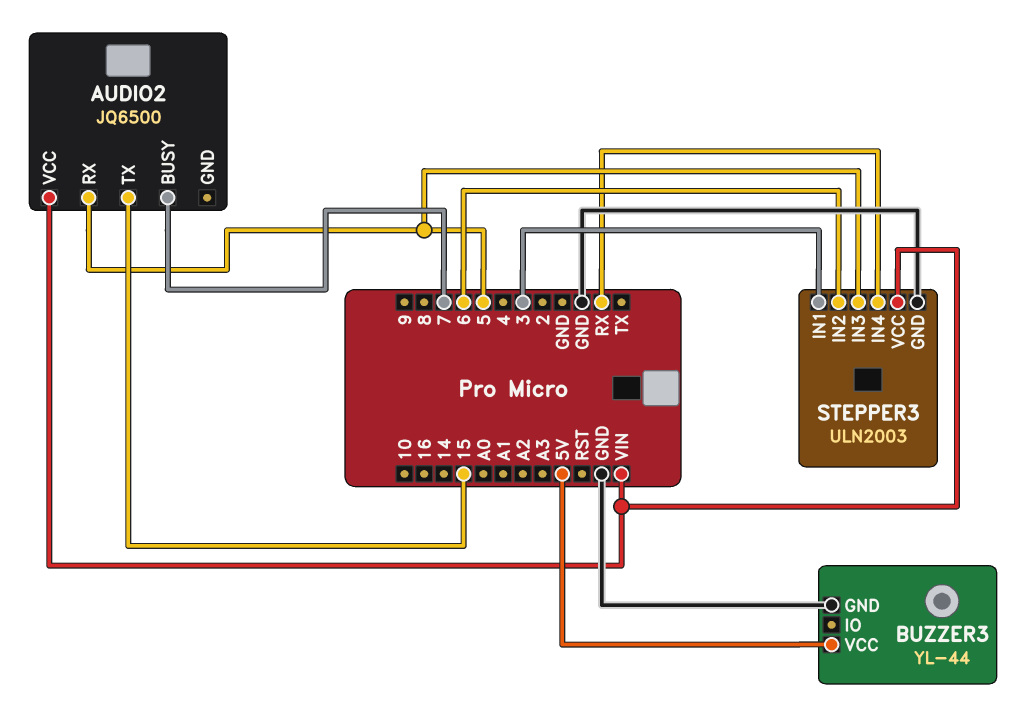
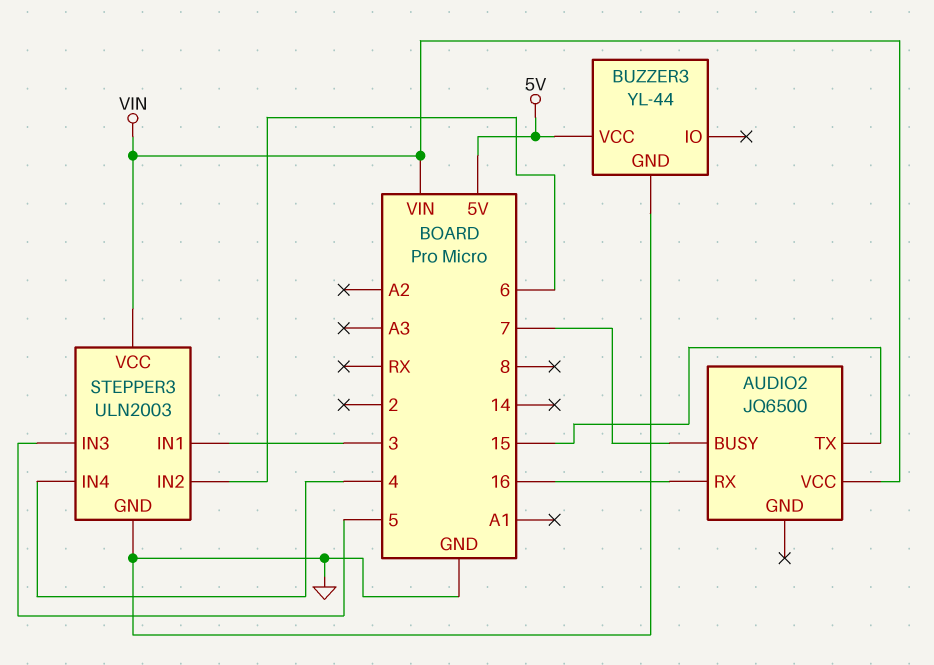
AUDIO2 pin RX: 5 -> 16
STEPPER3 pin IN4: RX -> 4

